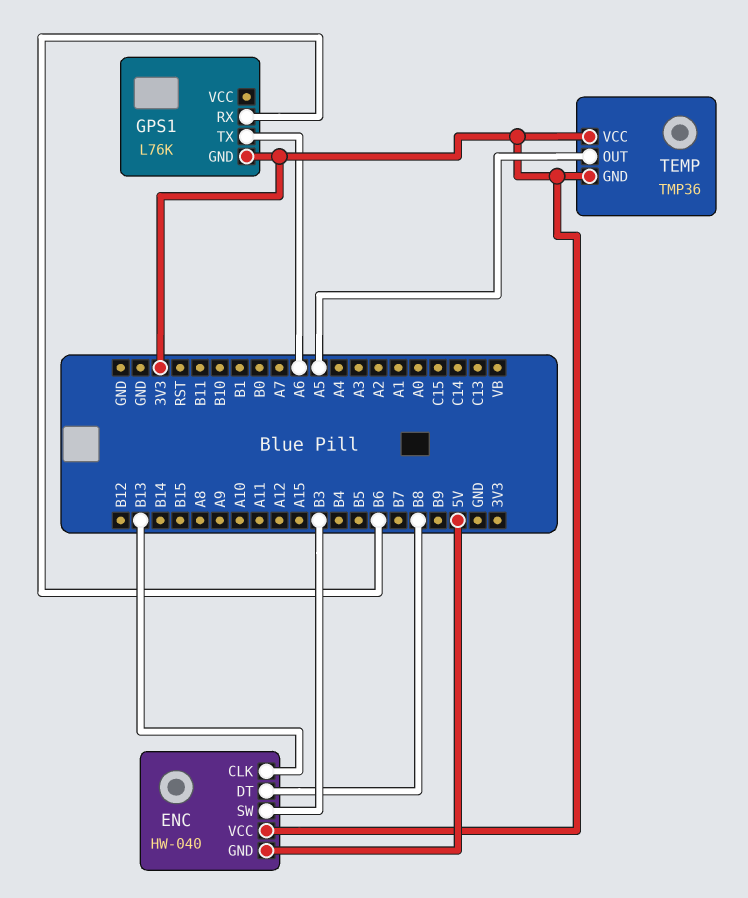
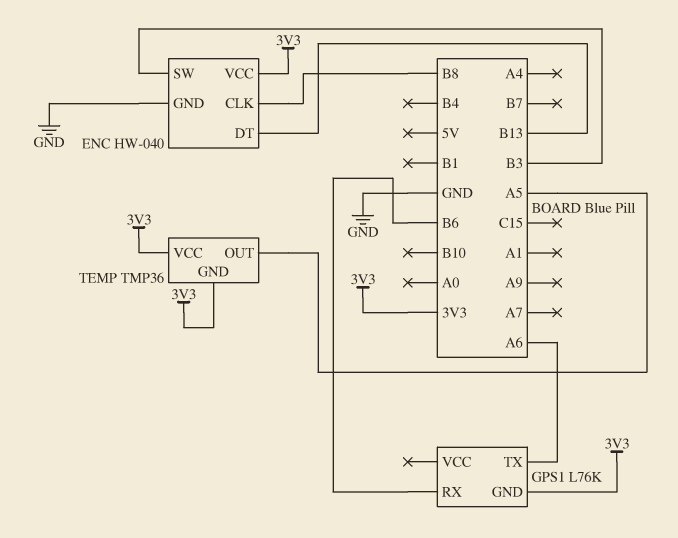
ENC pin CLK: B13 -> B8
ENC pin DT: B8 -> B13
ENC pin GND: 5V -> GND

